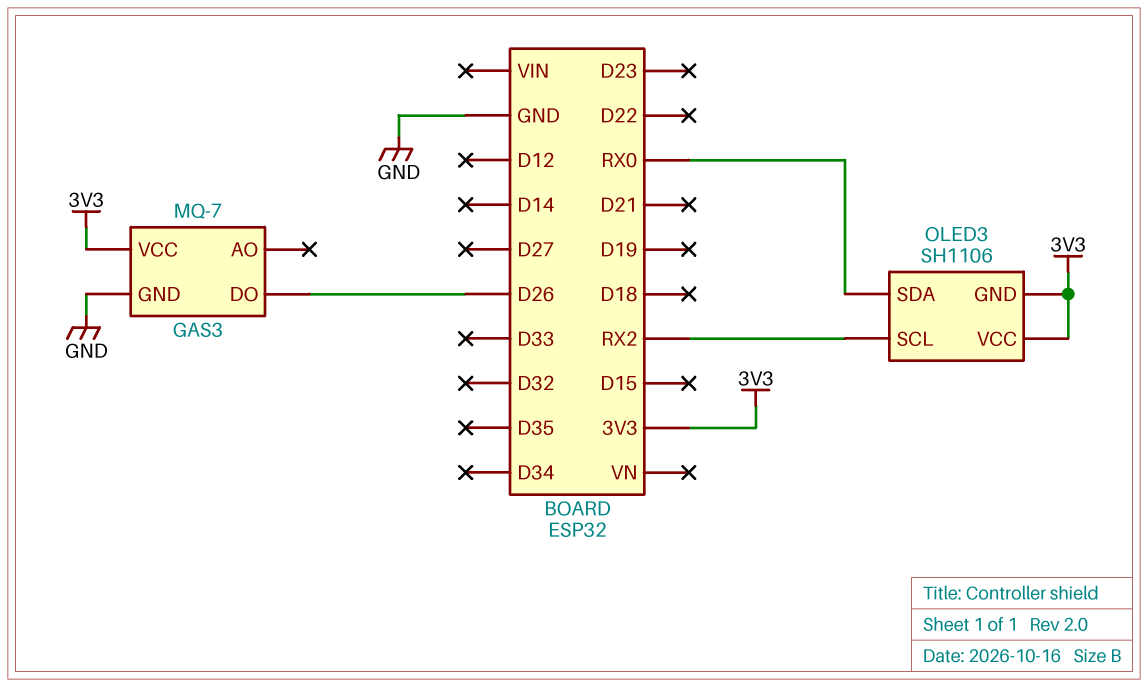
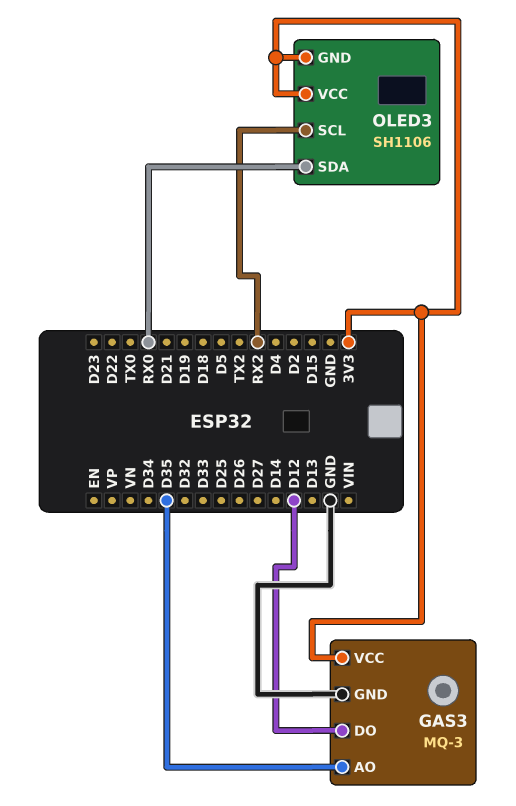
GAS3: MQ-7 -> MQ-3
GAS3 pin AO: none -> D35
GAS3 pin DO: D26 -> D12

